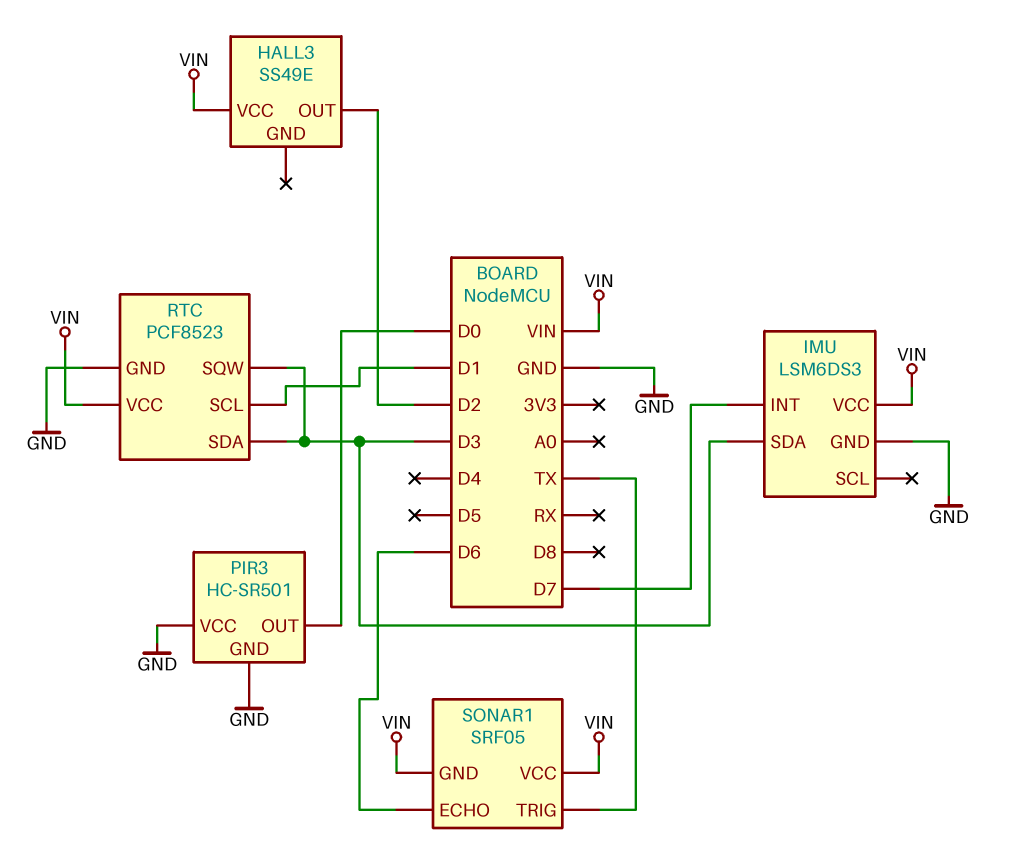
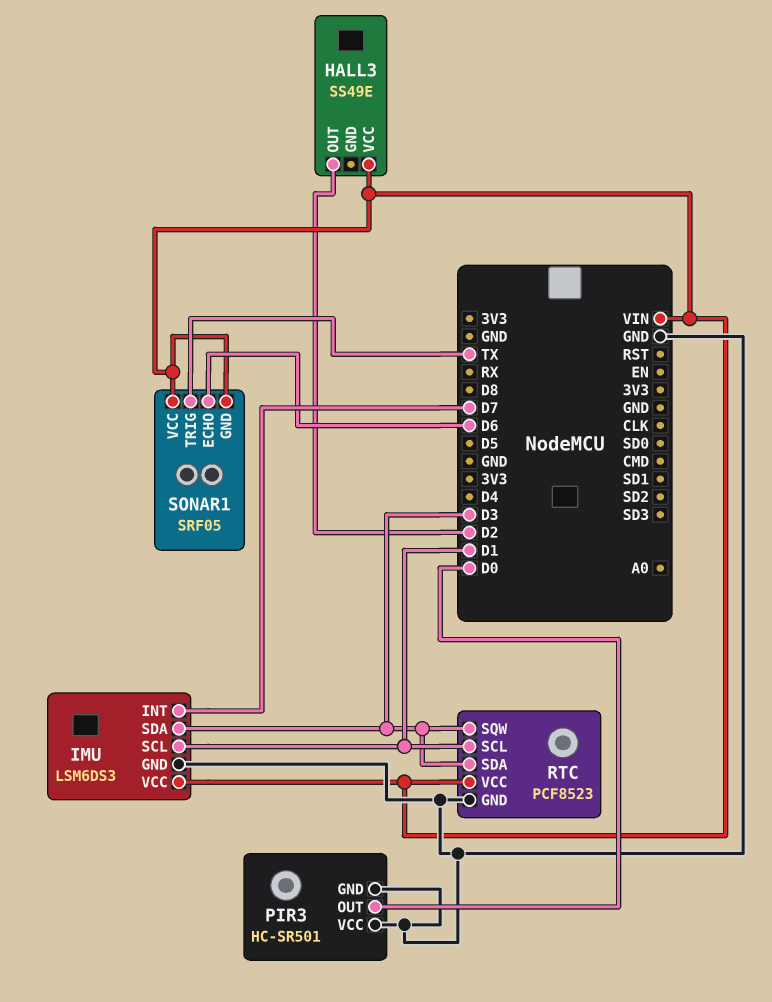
IMU pin SCL: none -> D1

